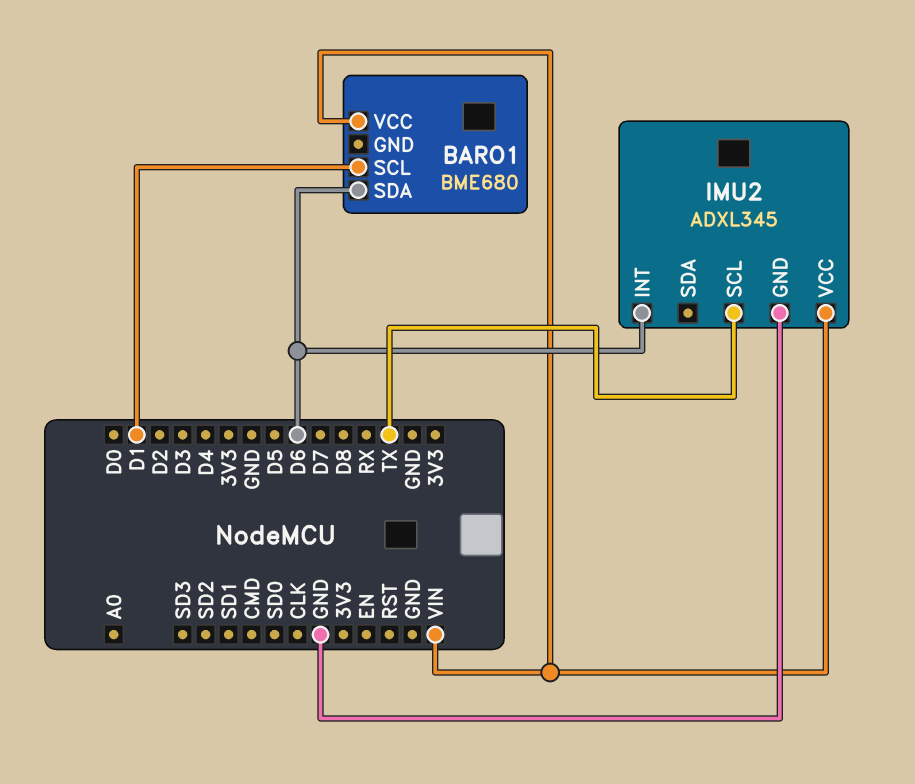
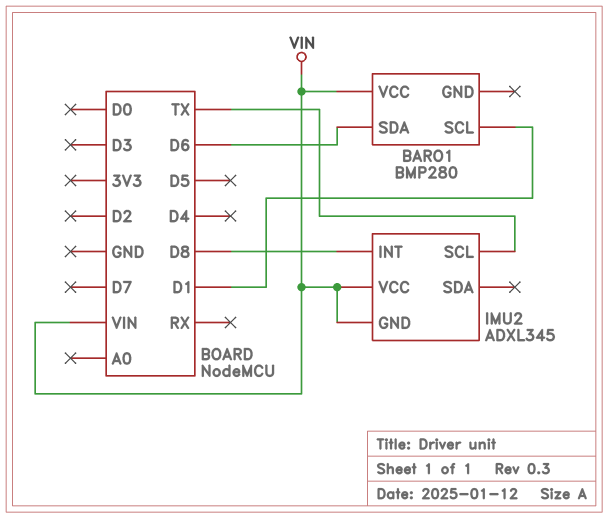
BARO1: BME680 -> BMP280
IMU2 pin GND: GND -> VIN
IMU2 pin INT: D6 -> D8

